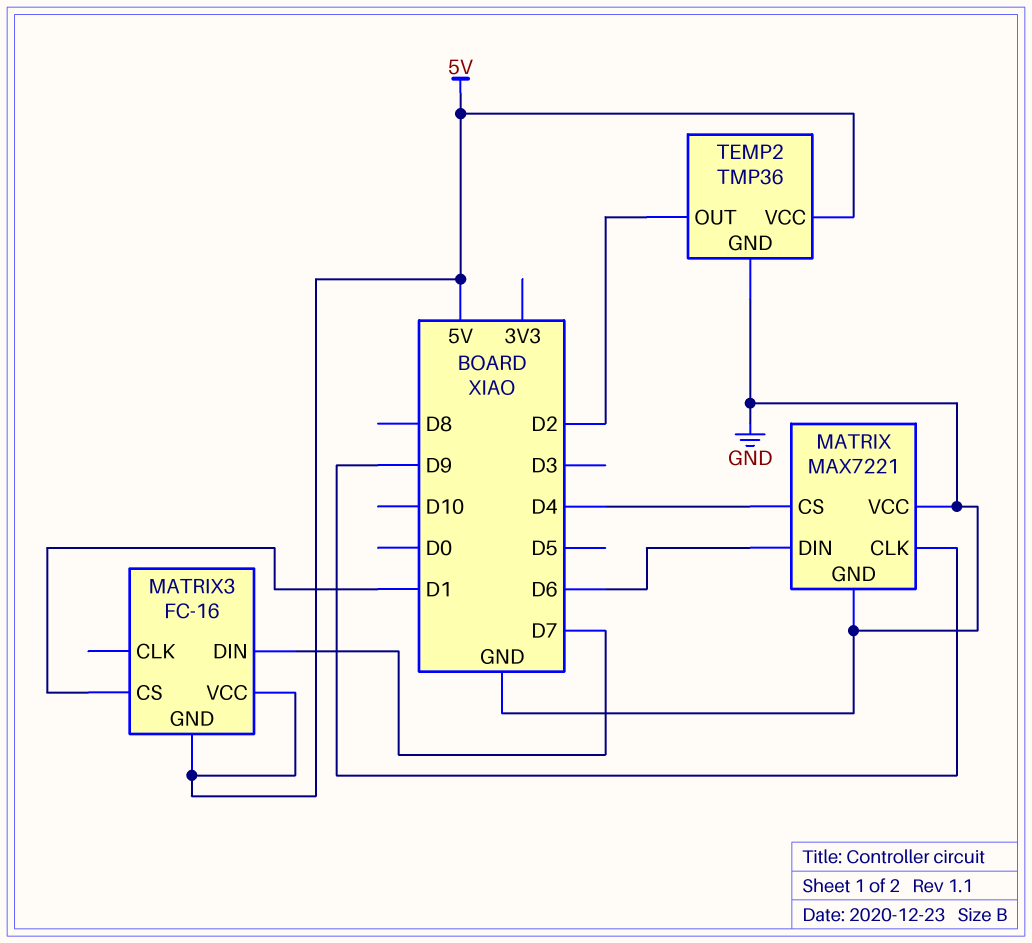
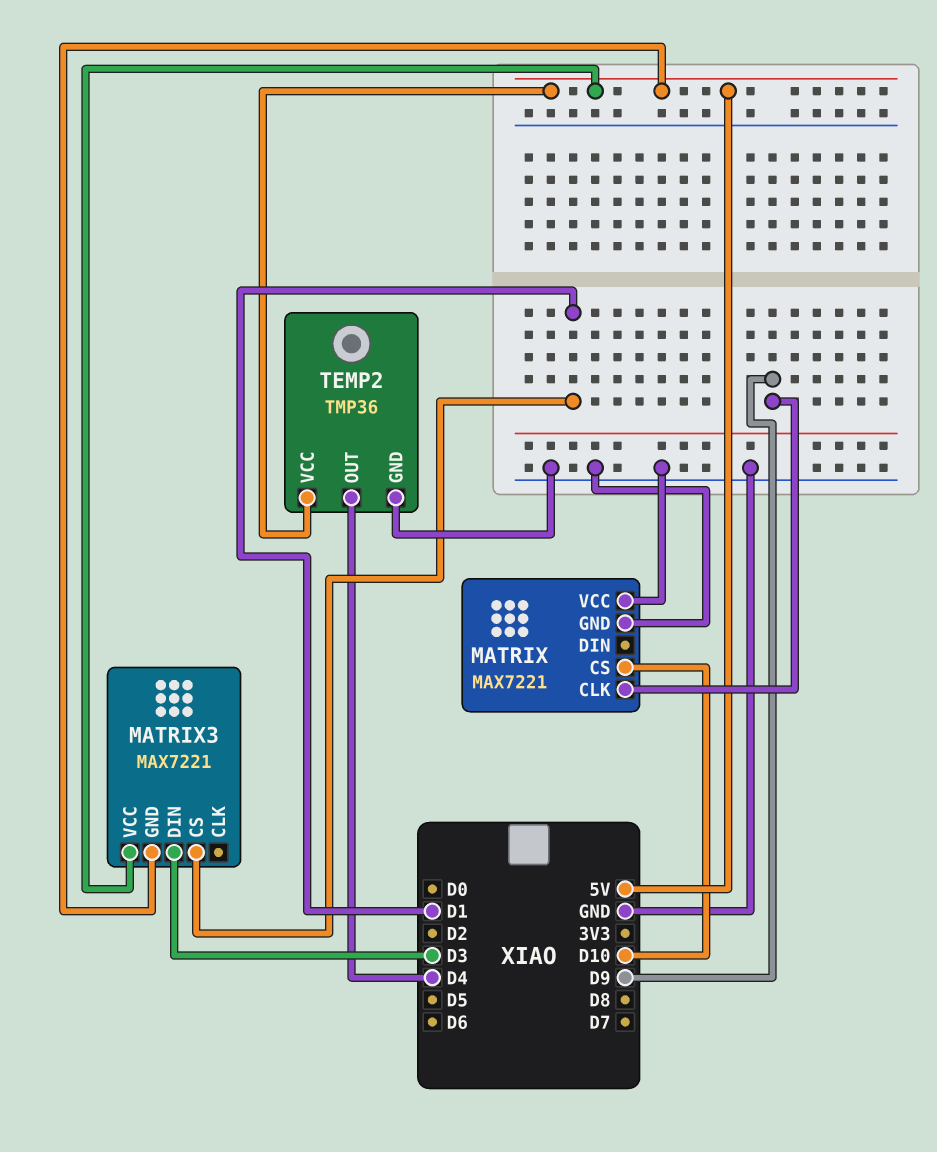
MATRIX pin CS: D4 -> D10
MATRIX pin DIN: D6 -> none
MATRIX3: FC-16 -> MAX7221
MATRIX3 pin DIN: D7 -> D3
TEMP2 pin OUT: D2 -> D4

